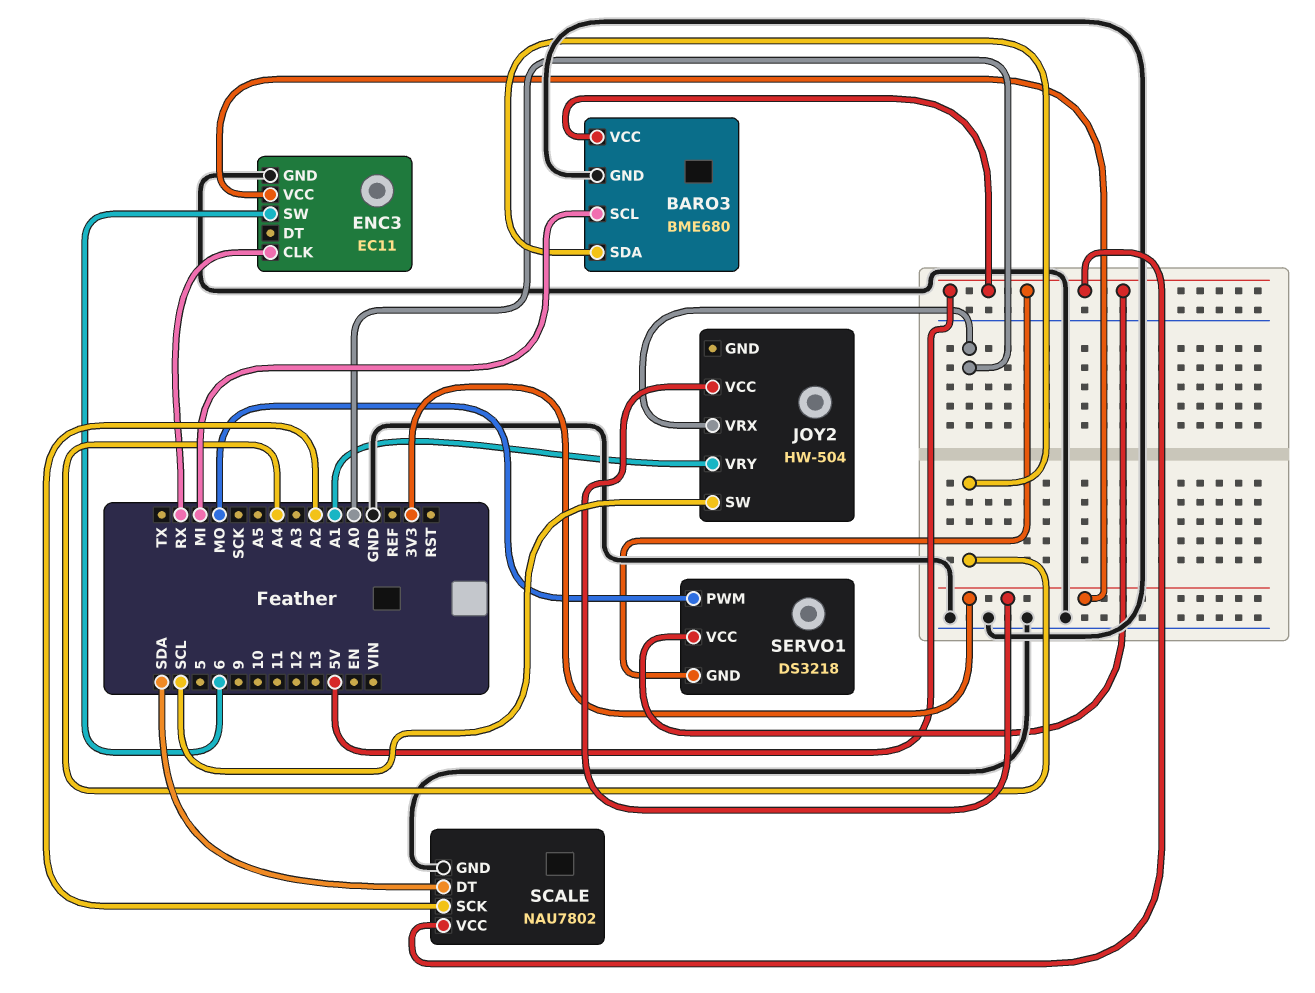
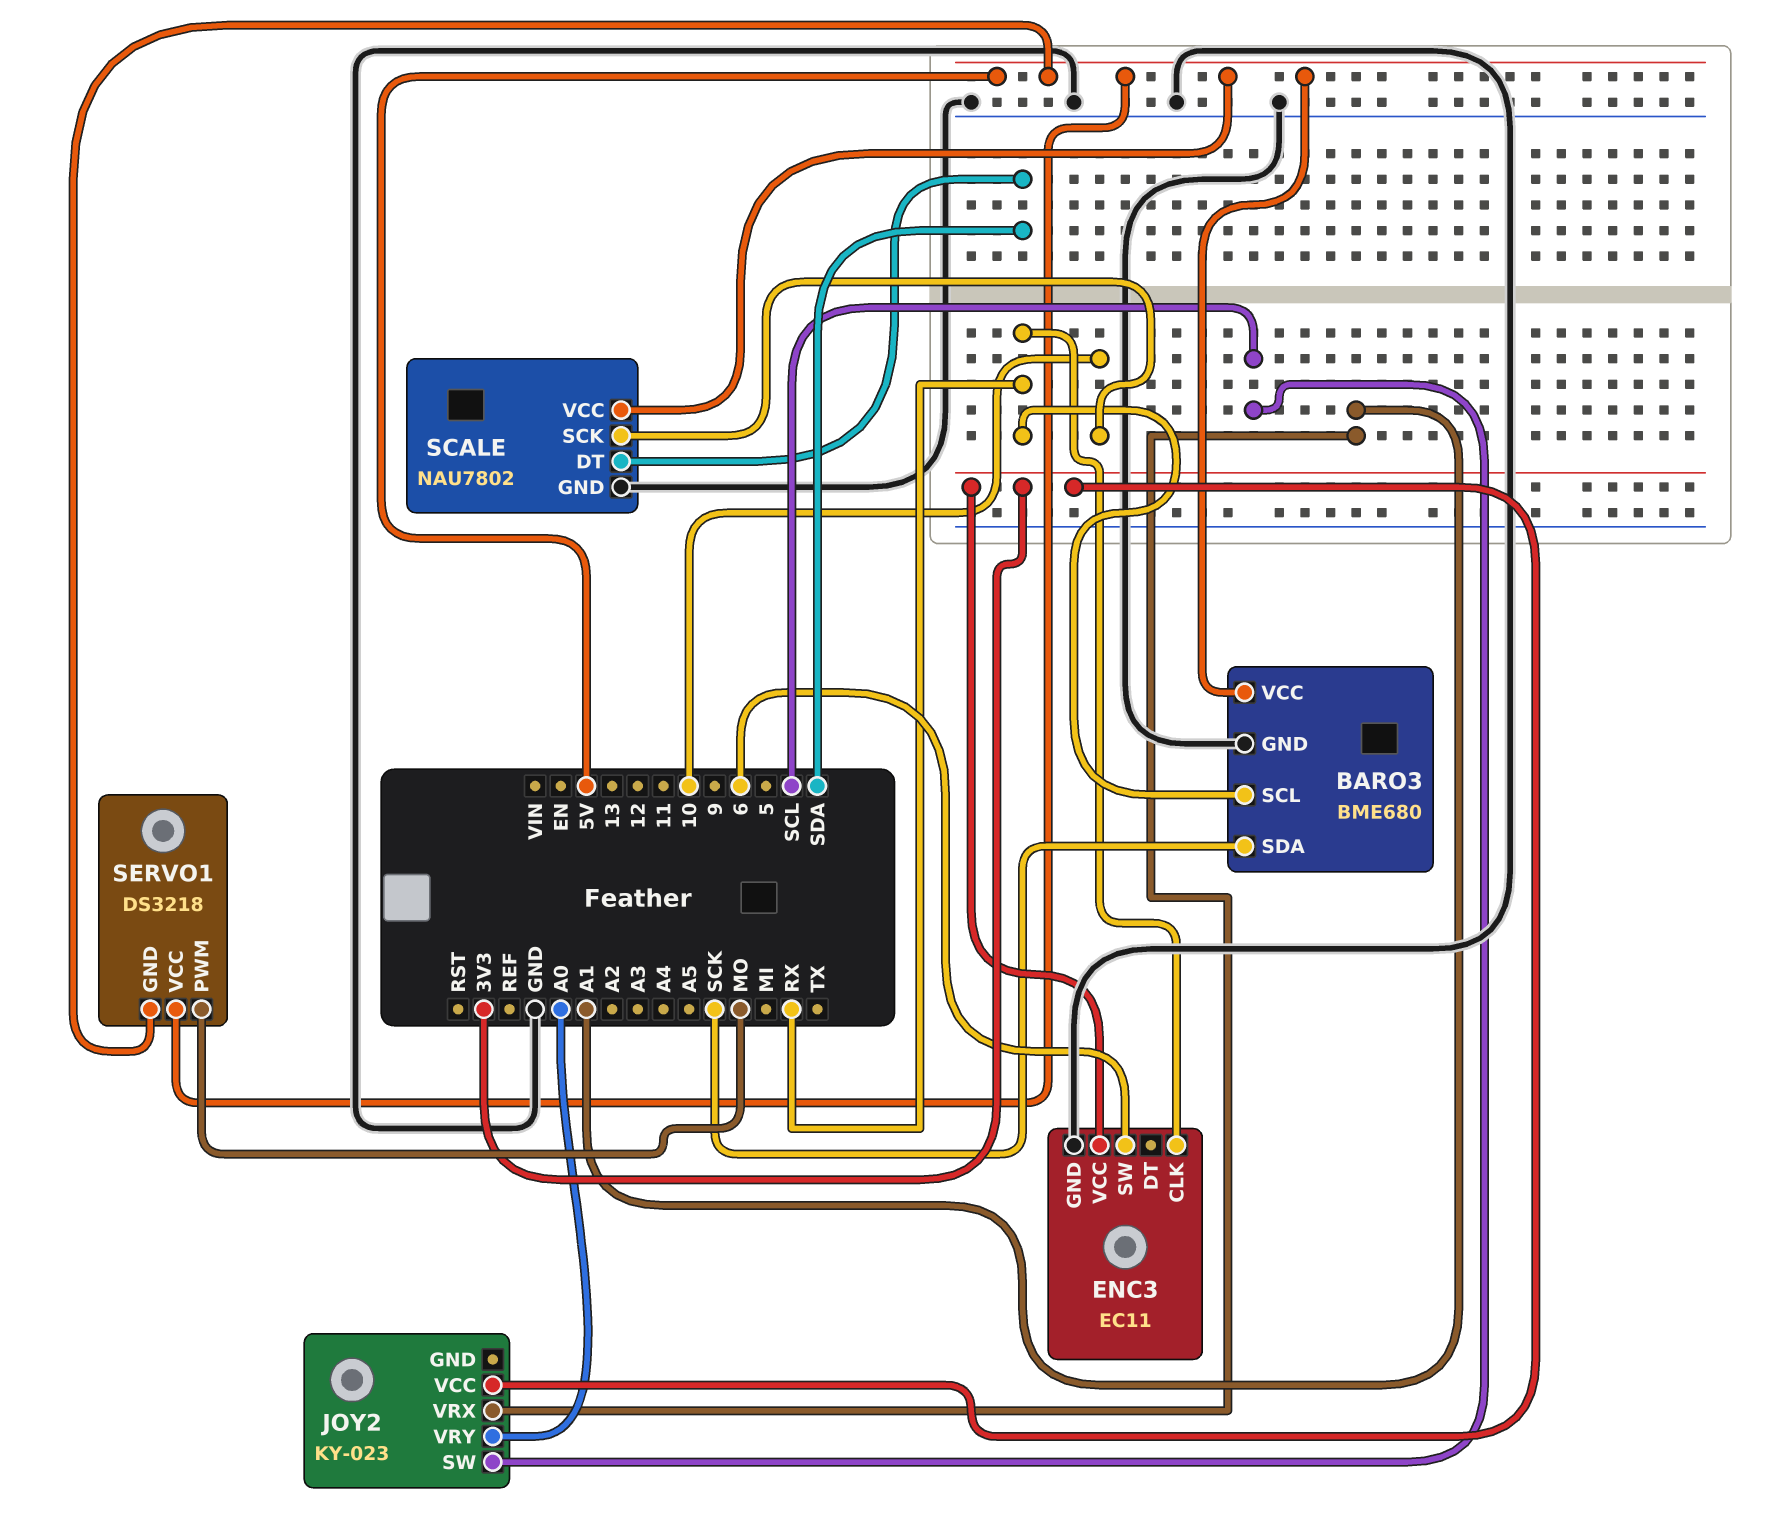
BARO3 pin SCL: MI -> RX
BARO3 pin SDA: A4 -> SCK
JOY2: HW-504 -> KY-023
JOY2 pin VRX: A0 -> A1
JOY2 pin VRY: A1 -> A0
SCALE pin SCK: A2 -> 10

